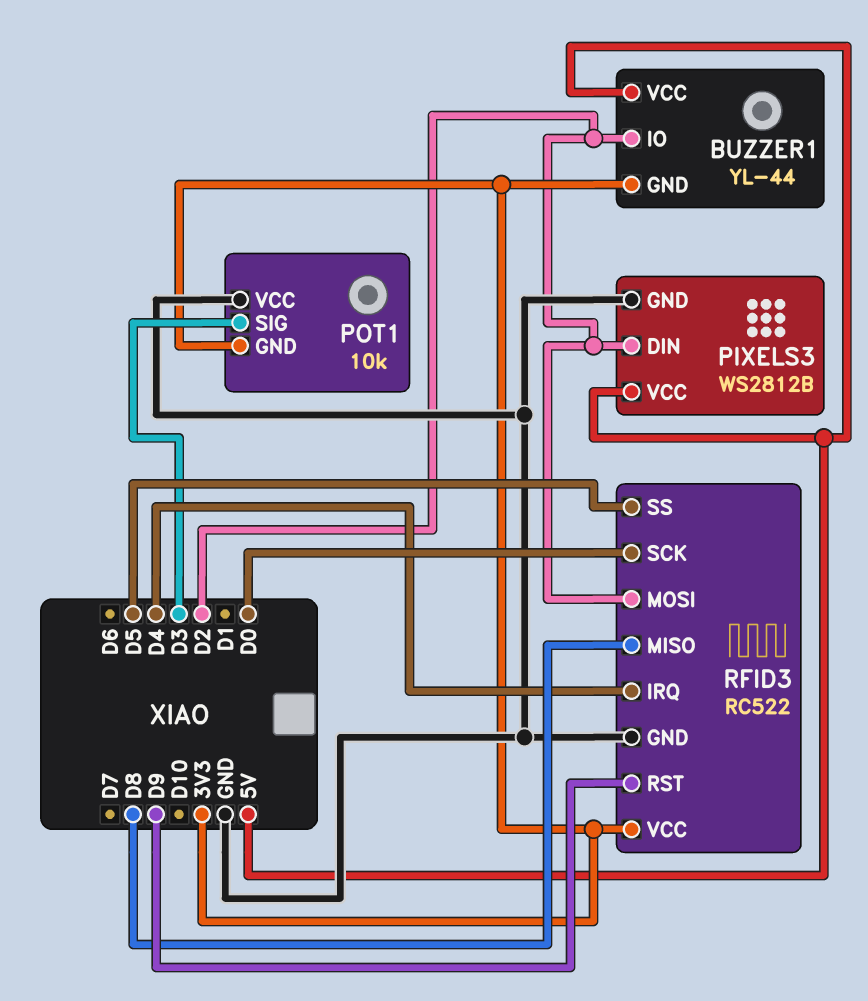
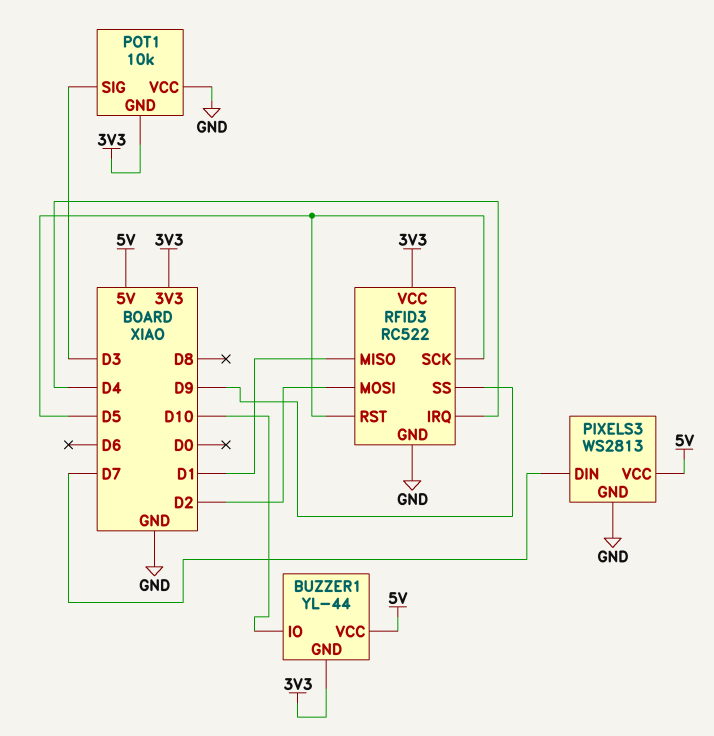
BUZZER1 pin IO: D2 -> D10
PIXELS3: WS2812B -> WS2813
PIXELS3 pin DIN: D2 -> D7
RFID3 pin MISO: D8 -> D1
RFID3 pin RST: D9 -> D5
RFID3 pin SCK: D0 -> D5
RFID3 pin SS: D5 -> D9

